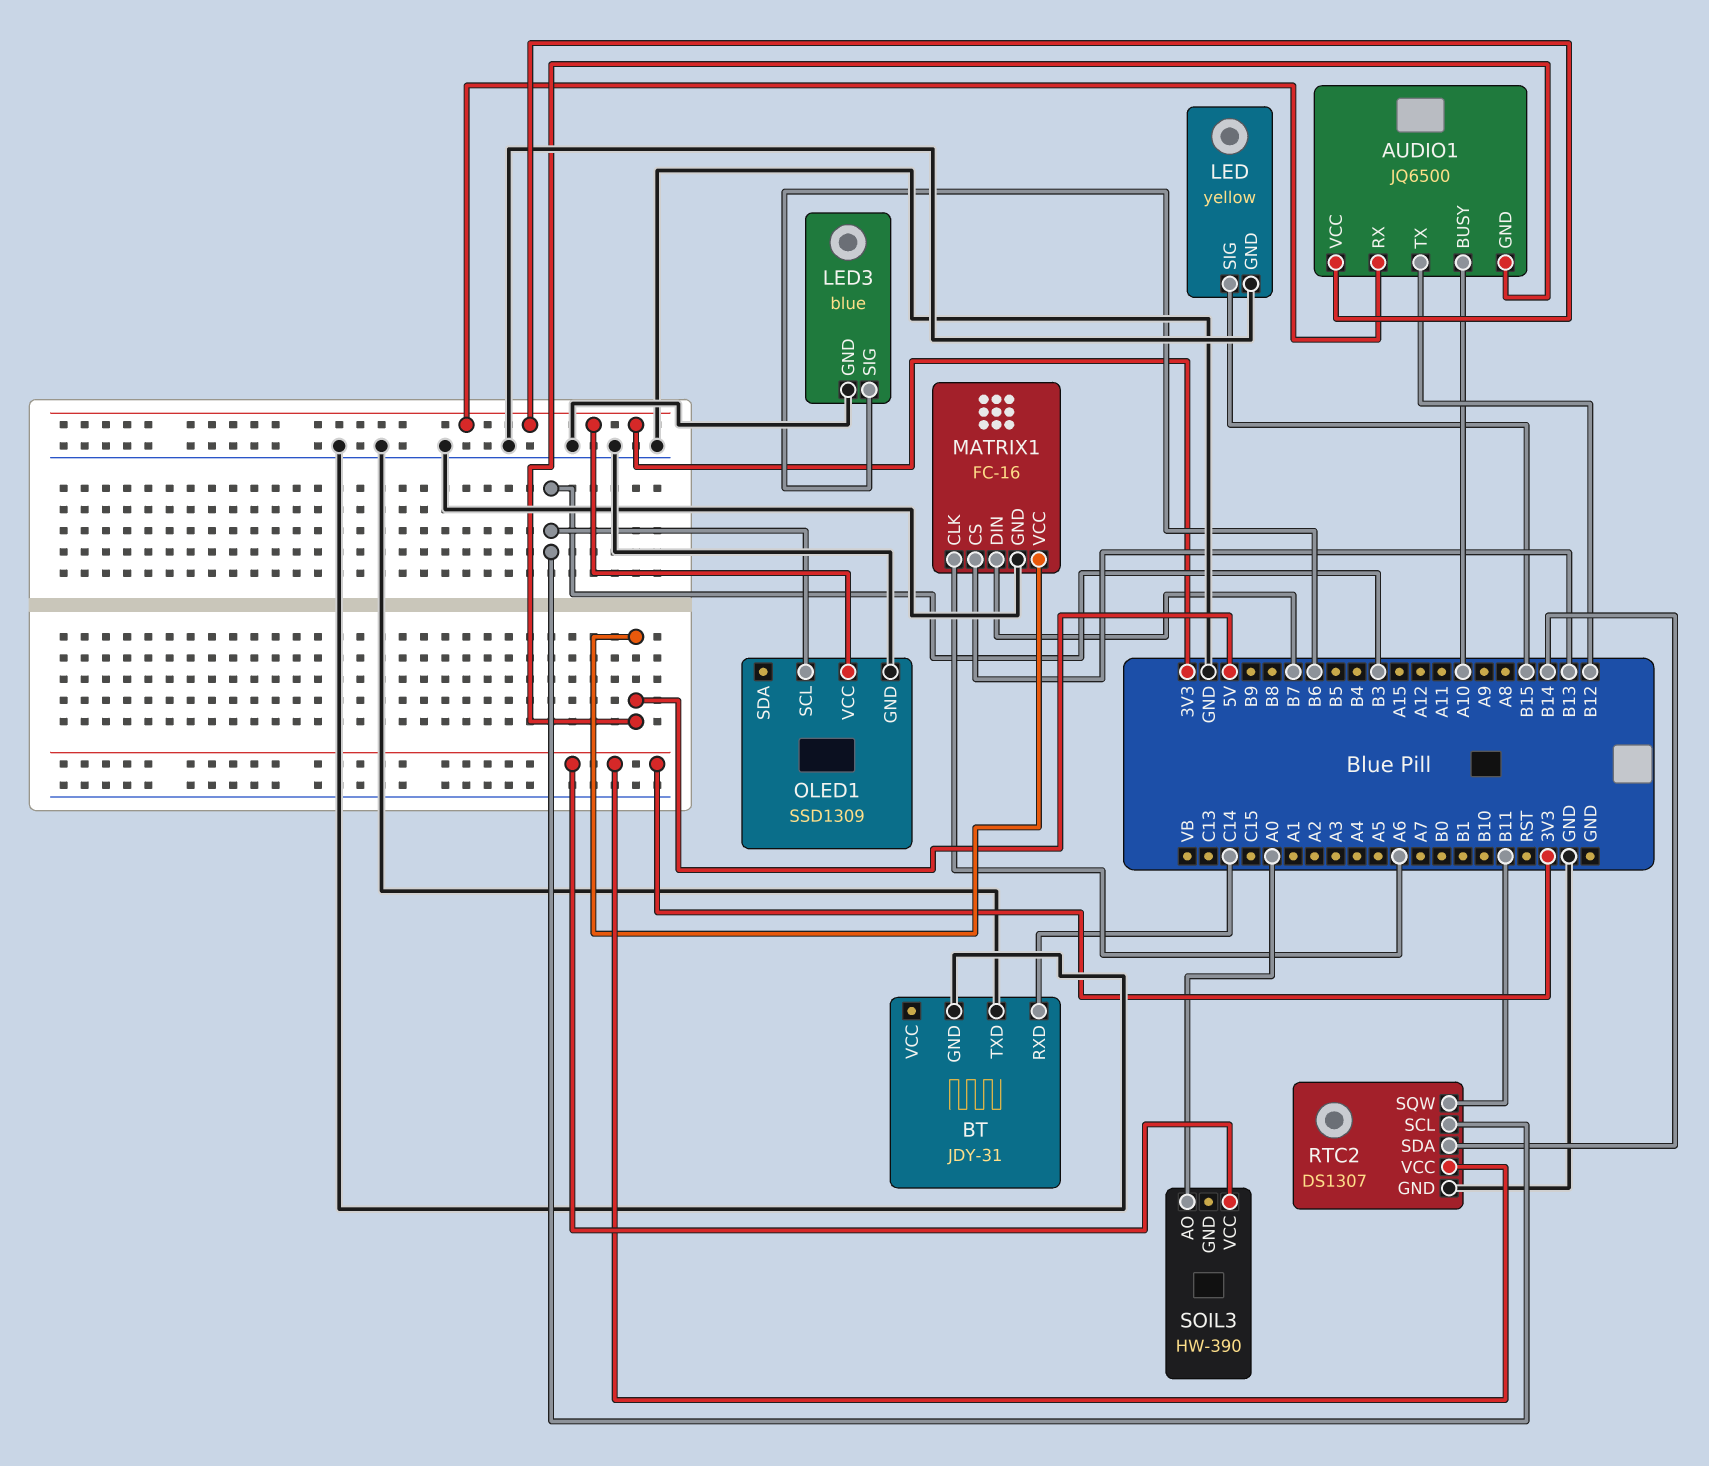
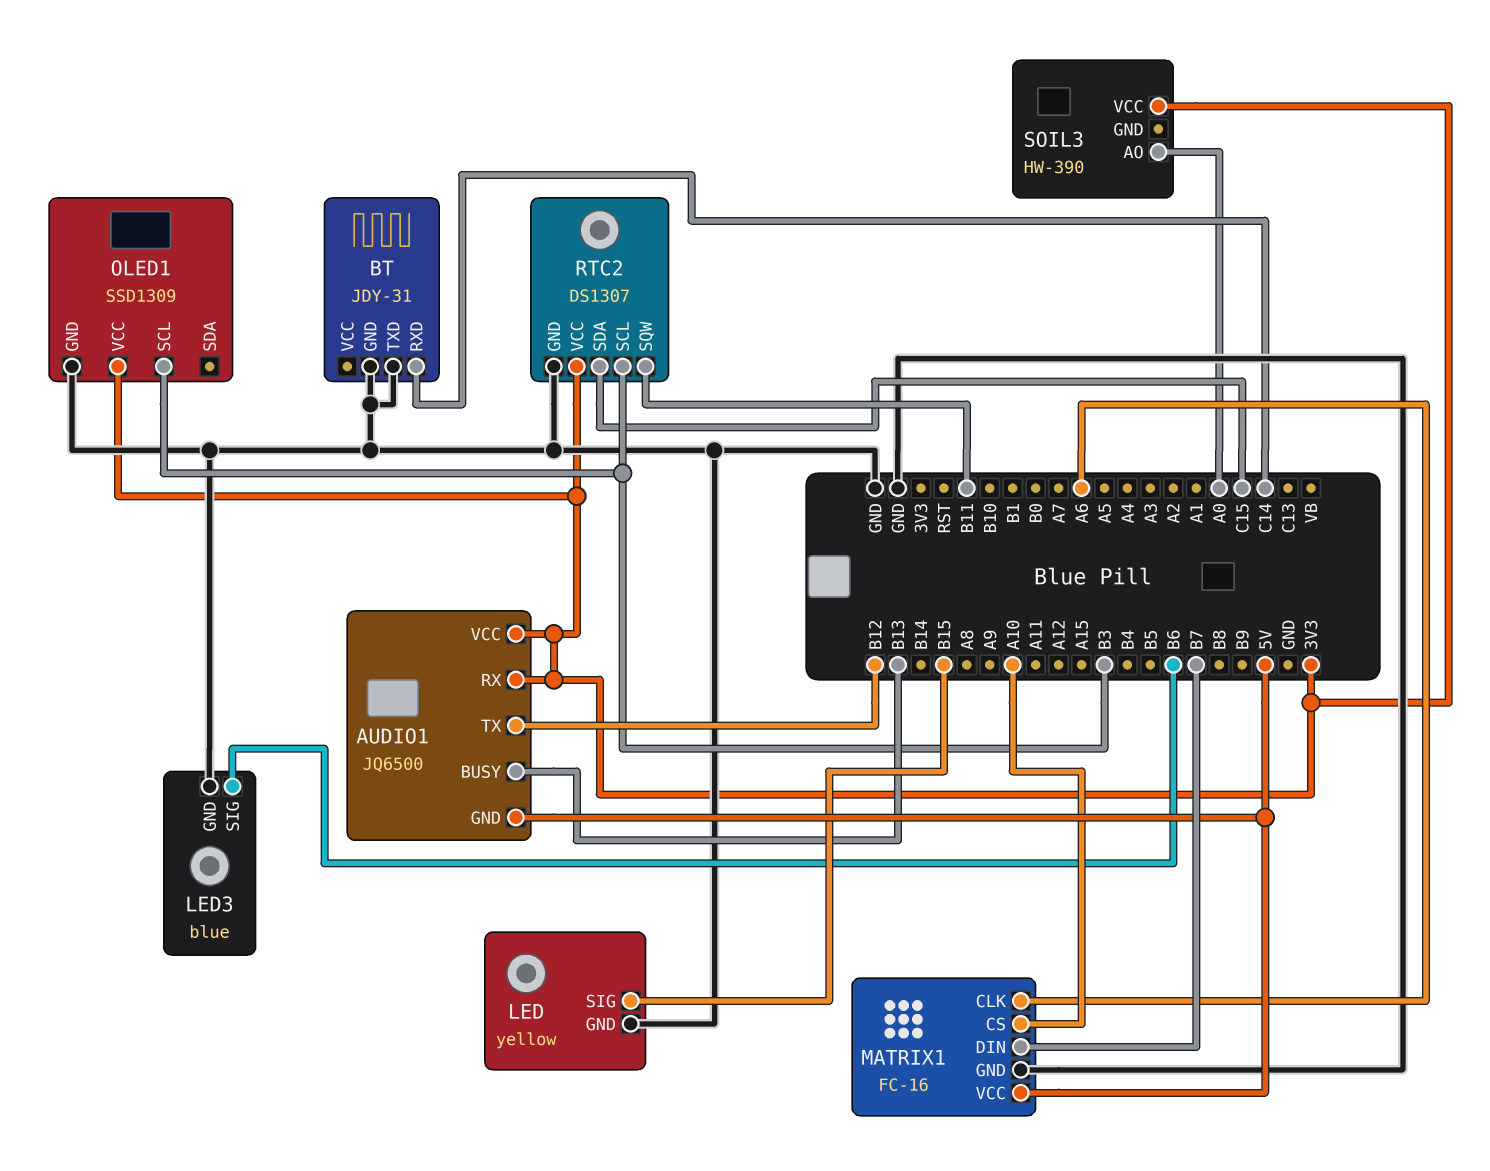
AUDIO1 pin BUSY: A10 -> B13
MATRIX1 pin CS: B13 -> A10
RTC2 pin SDA: B14 -> C15

